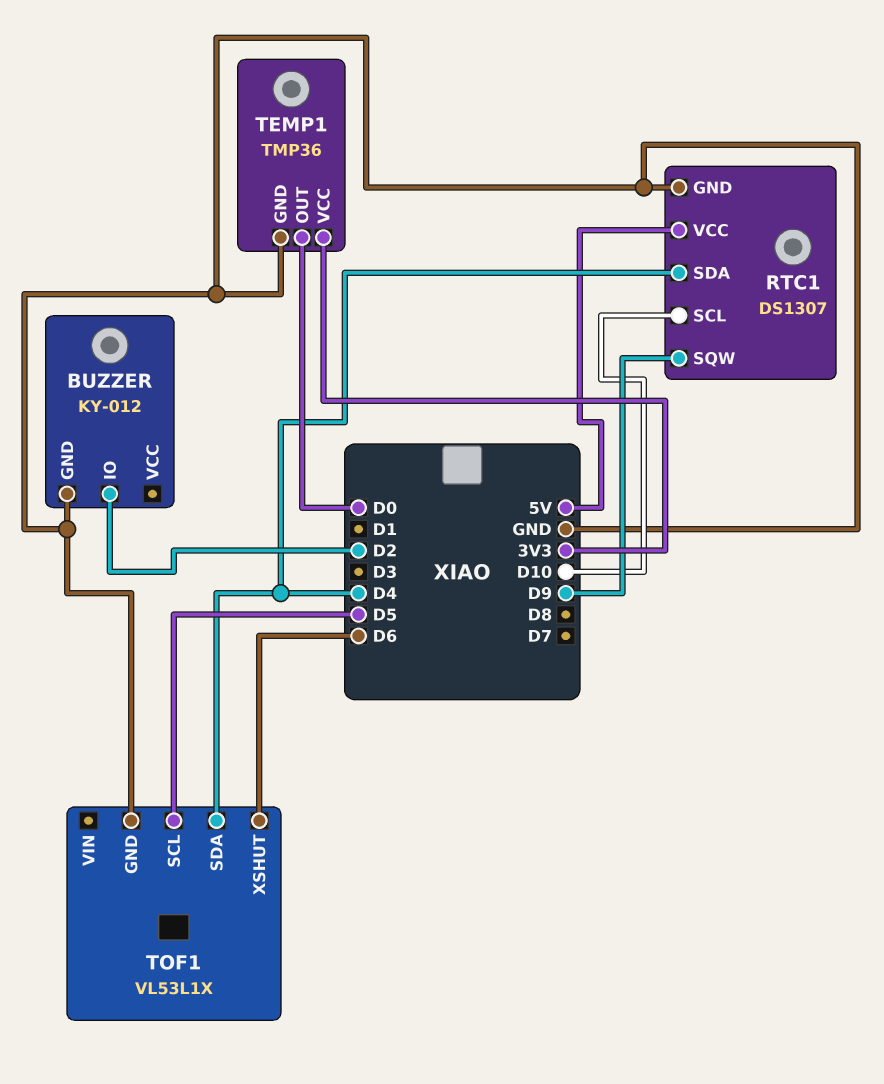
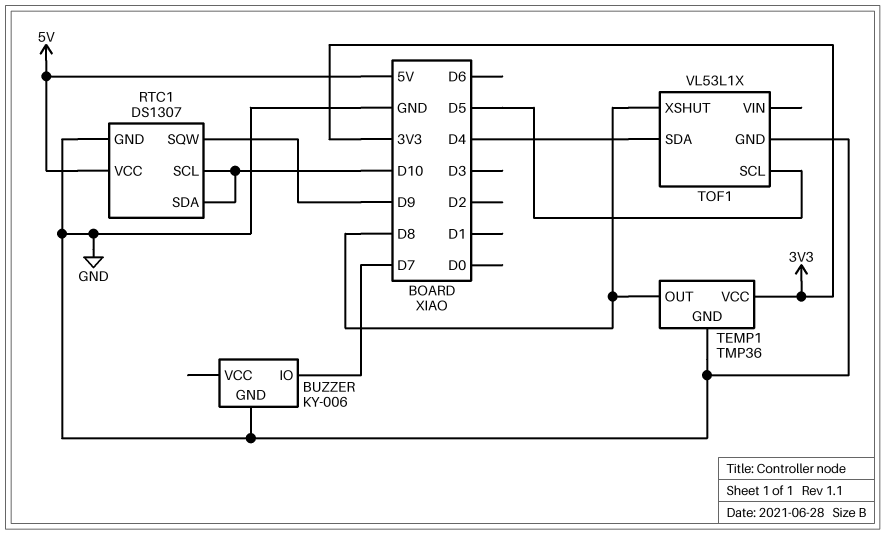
BUZZER: KY-012 -> KY-006
BUZZER pin IO: D2 -> D7
RTC1 pin SDA: D4 -> D10
TEMP1 pin OUT: D0 -> D8
TOF1 pin XSHUT: D6 -> D8

